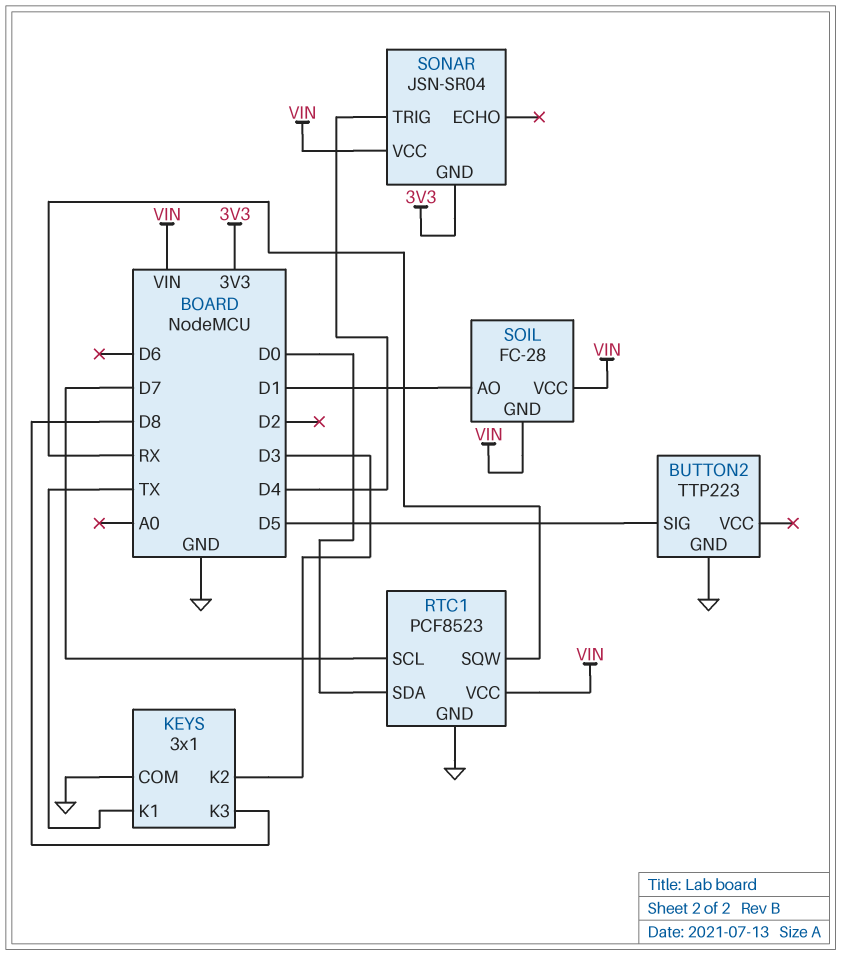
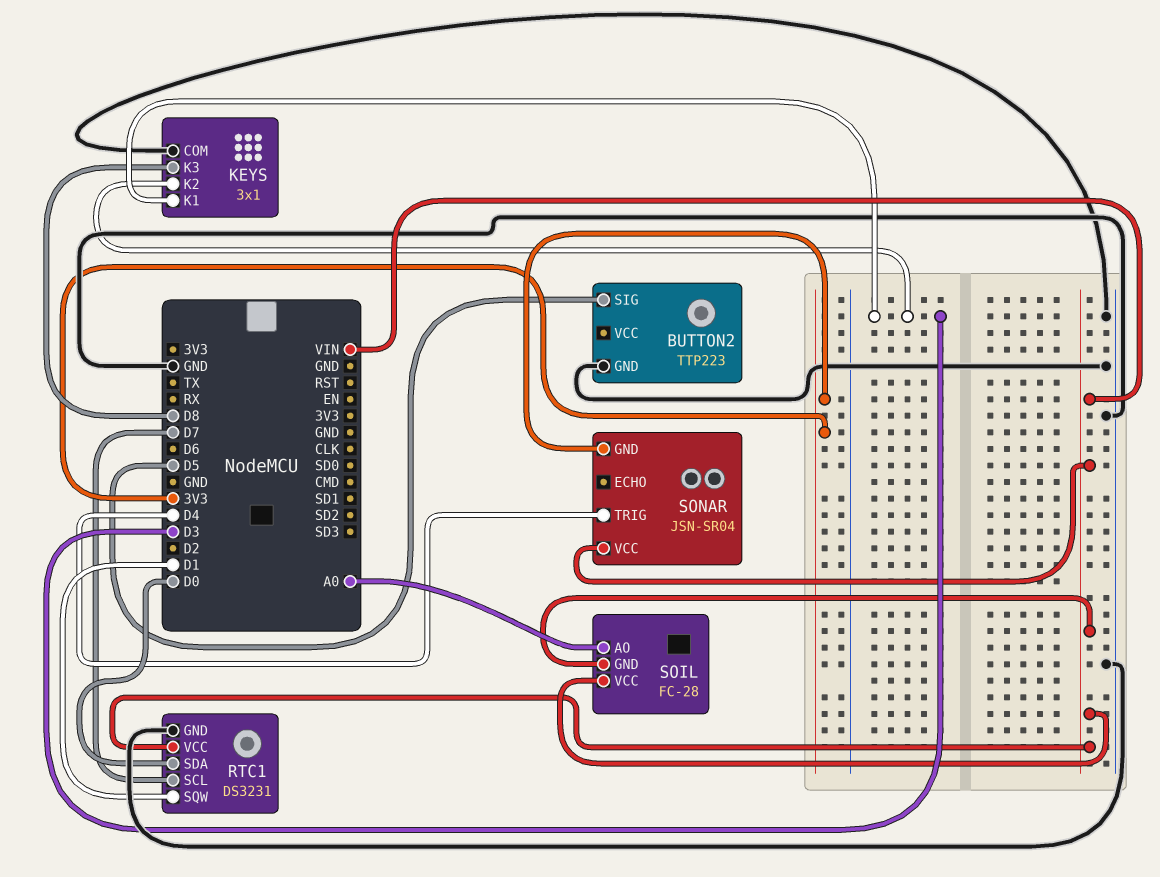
KEYS pin K1: TX -> D3
RTC1: PCF8523 -> DS3231
RTC1 pin SQW: RX -> D1
SOIL pin AO: D1 -> A0

